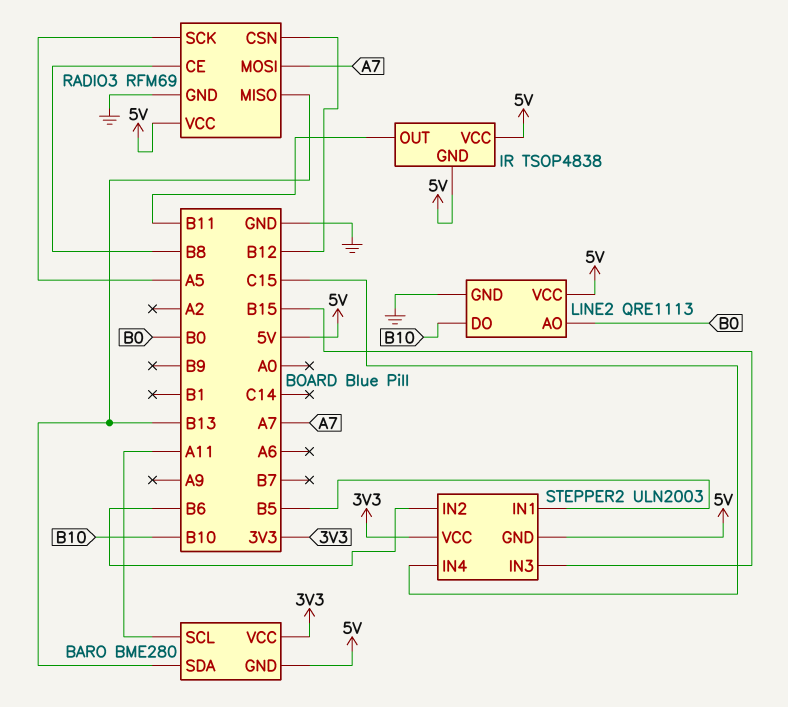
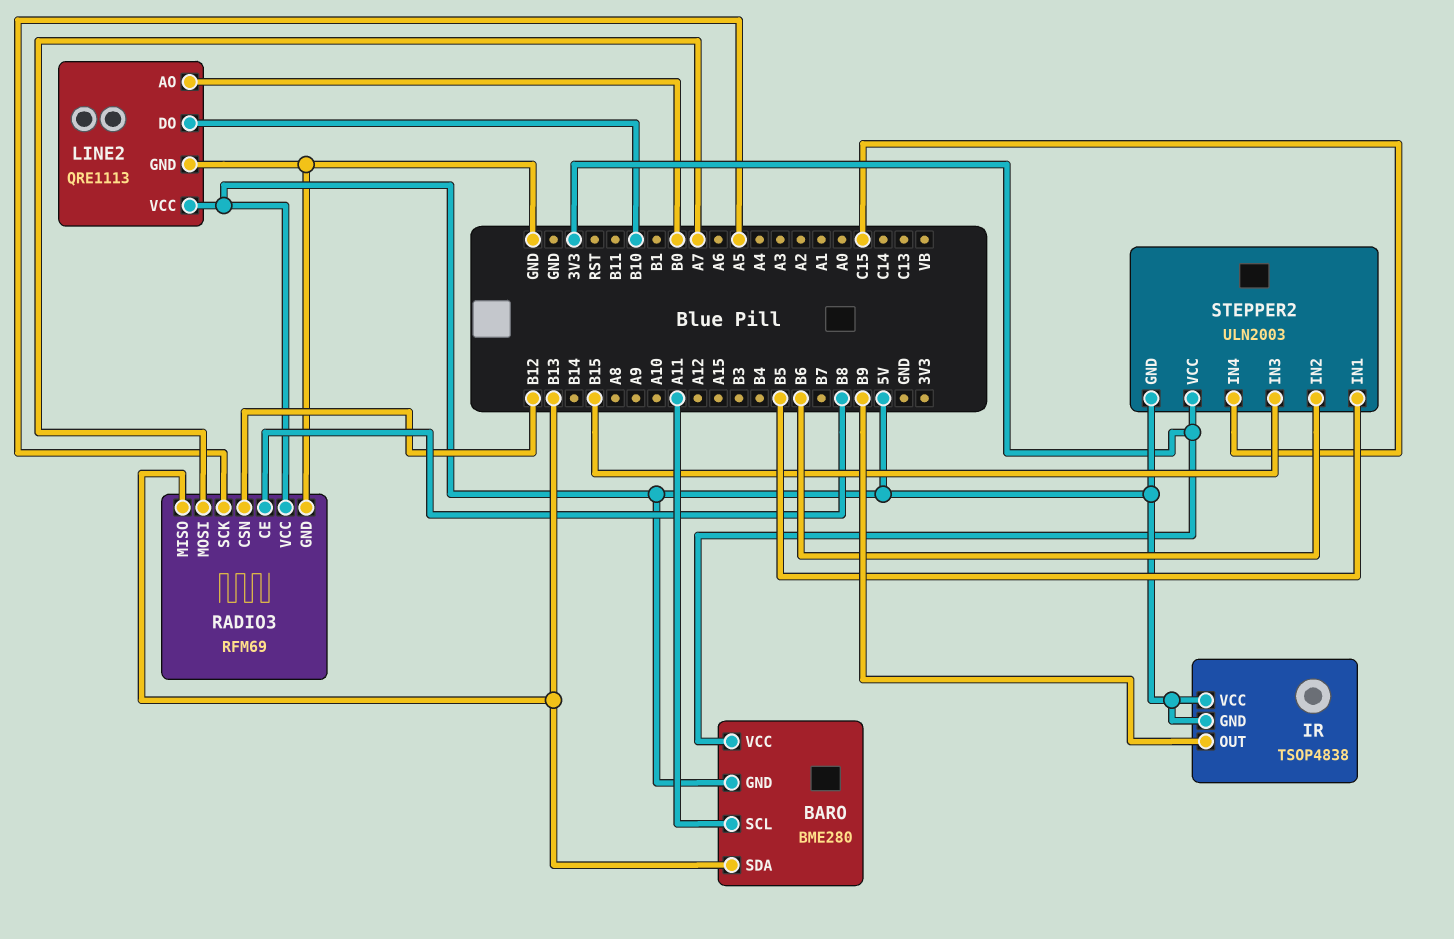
IR pin OUT: B11 -> B9

